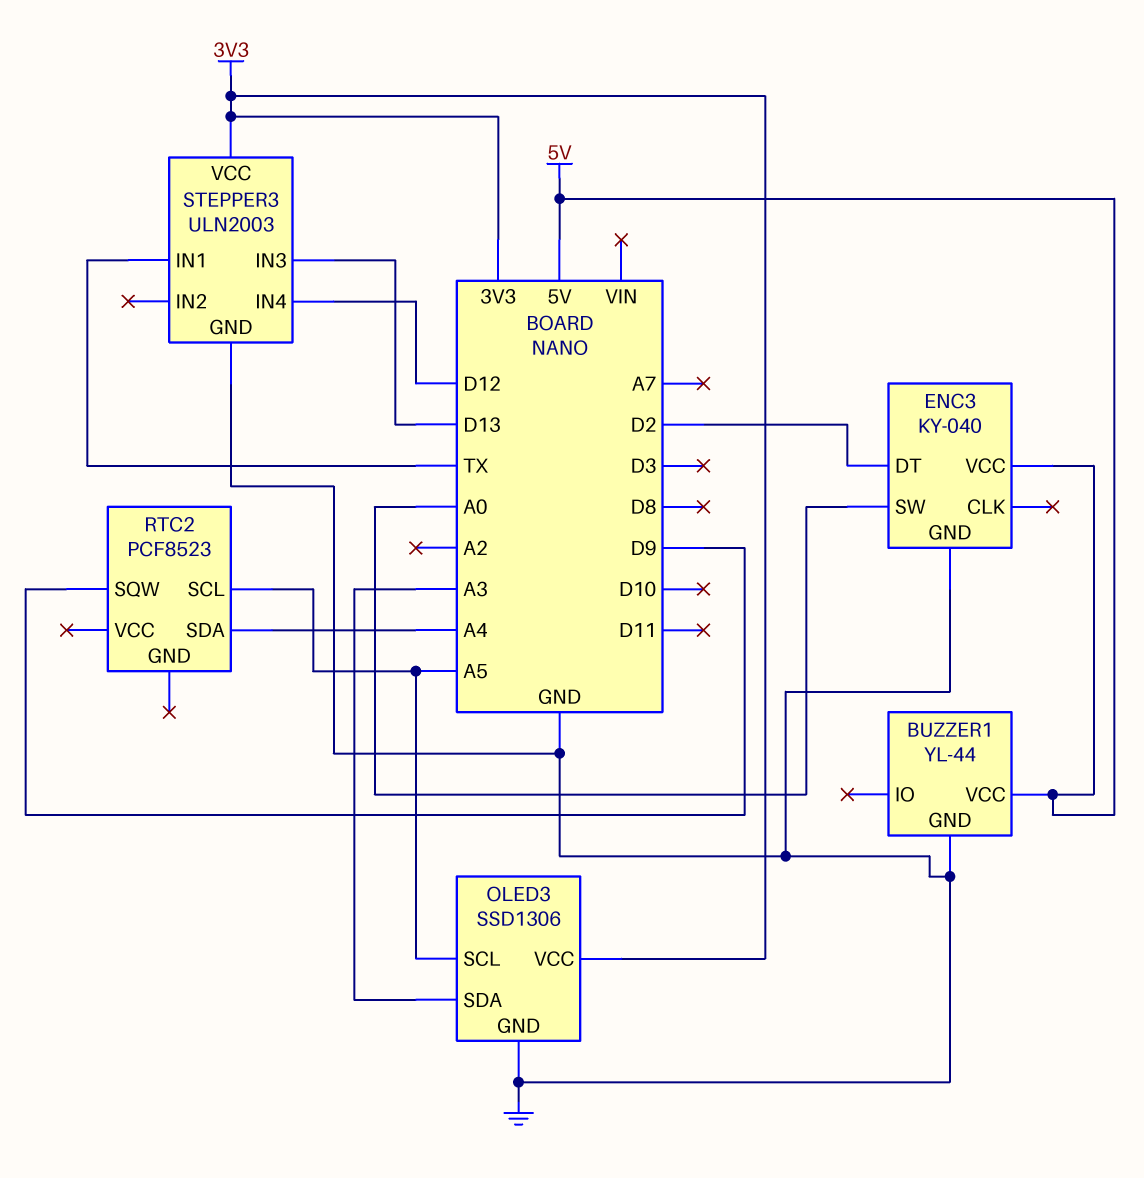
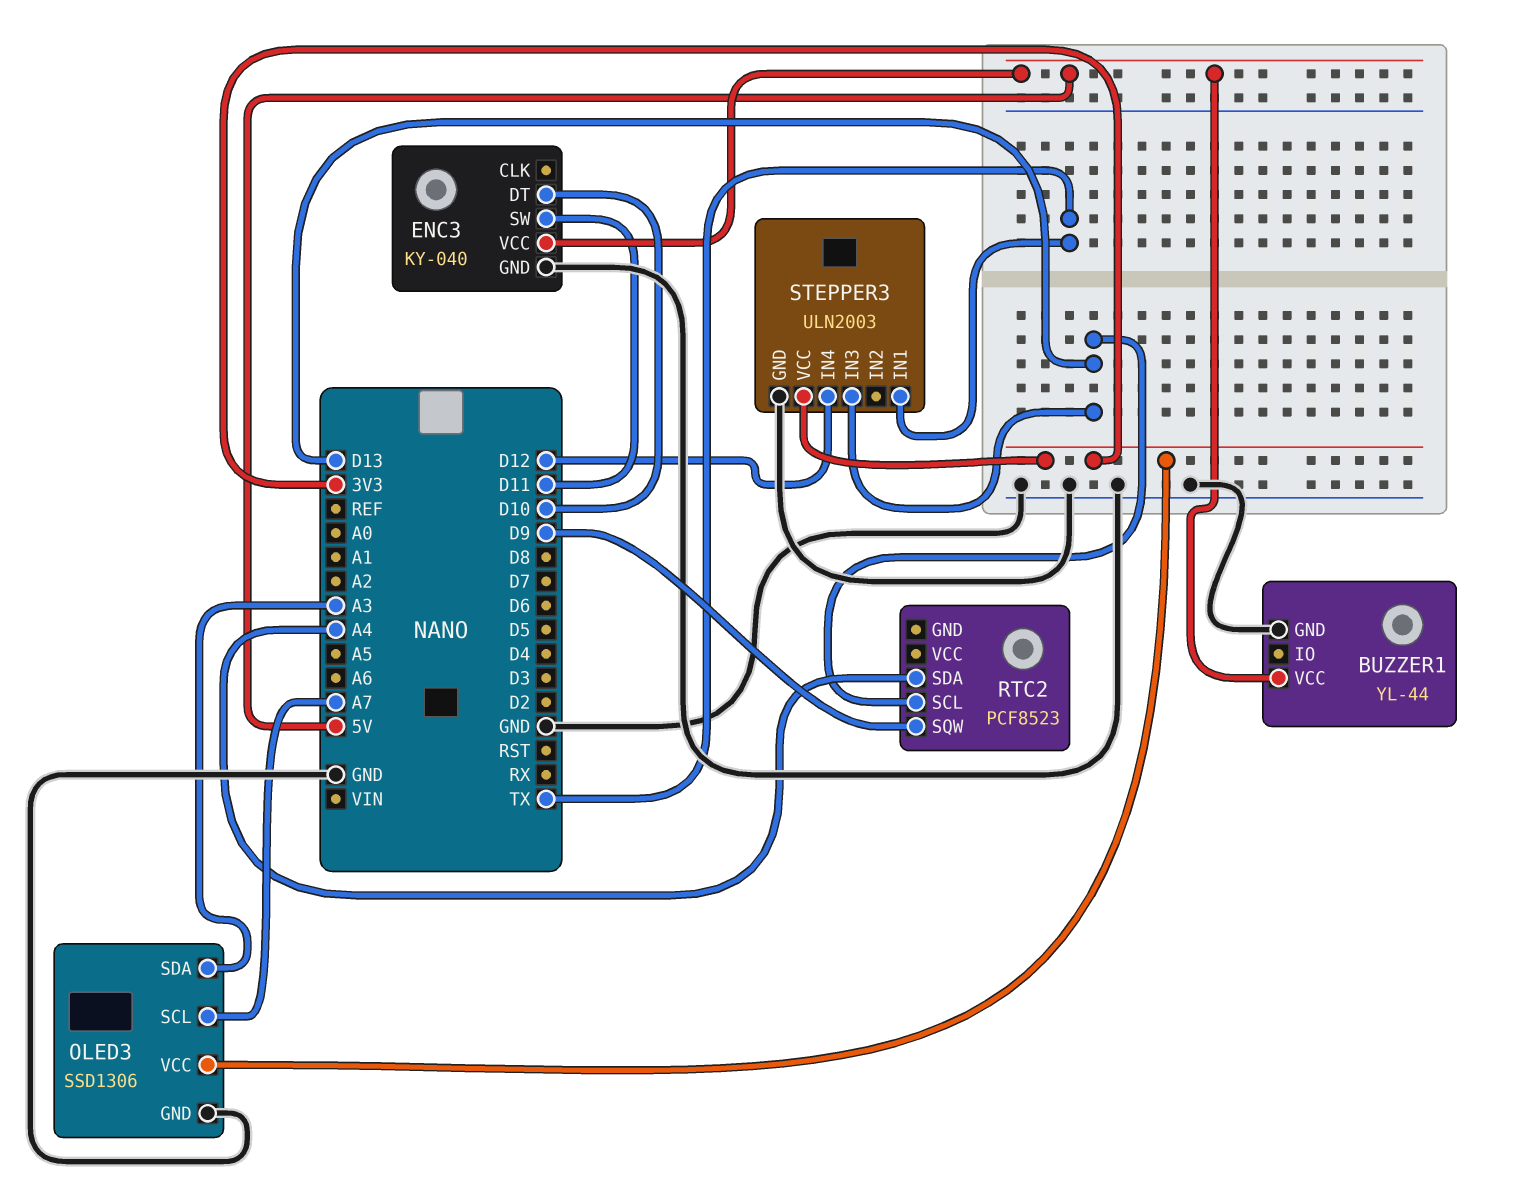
ENC3 pin DT: D2 -> D10
ENC3 pin SW: A0 -> D11
OLED3 pin SCL: A5 -> A7
RTC2 pin SCL: A5 -> D13

